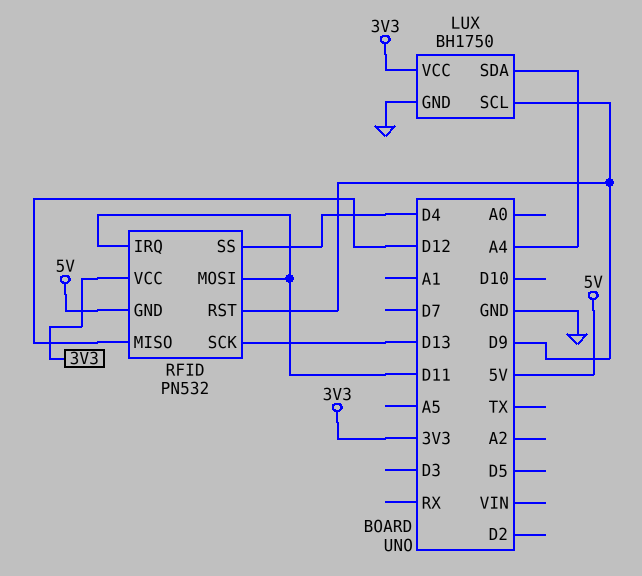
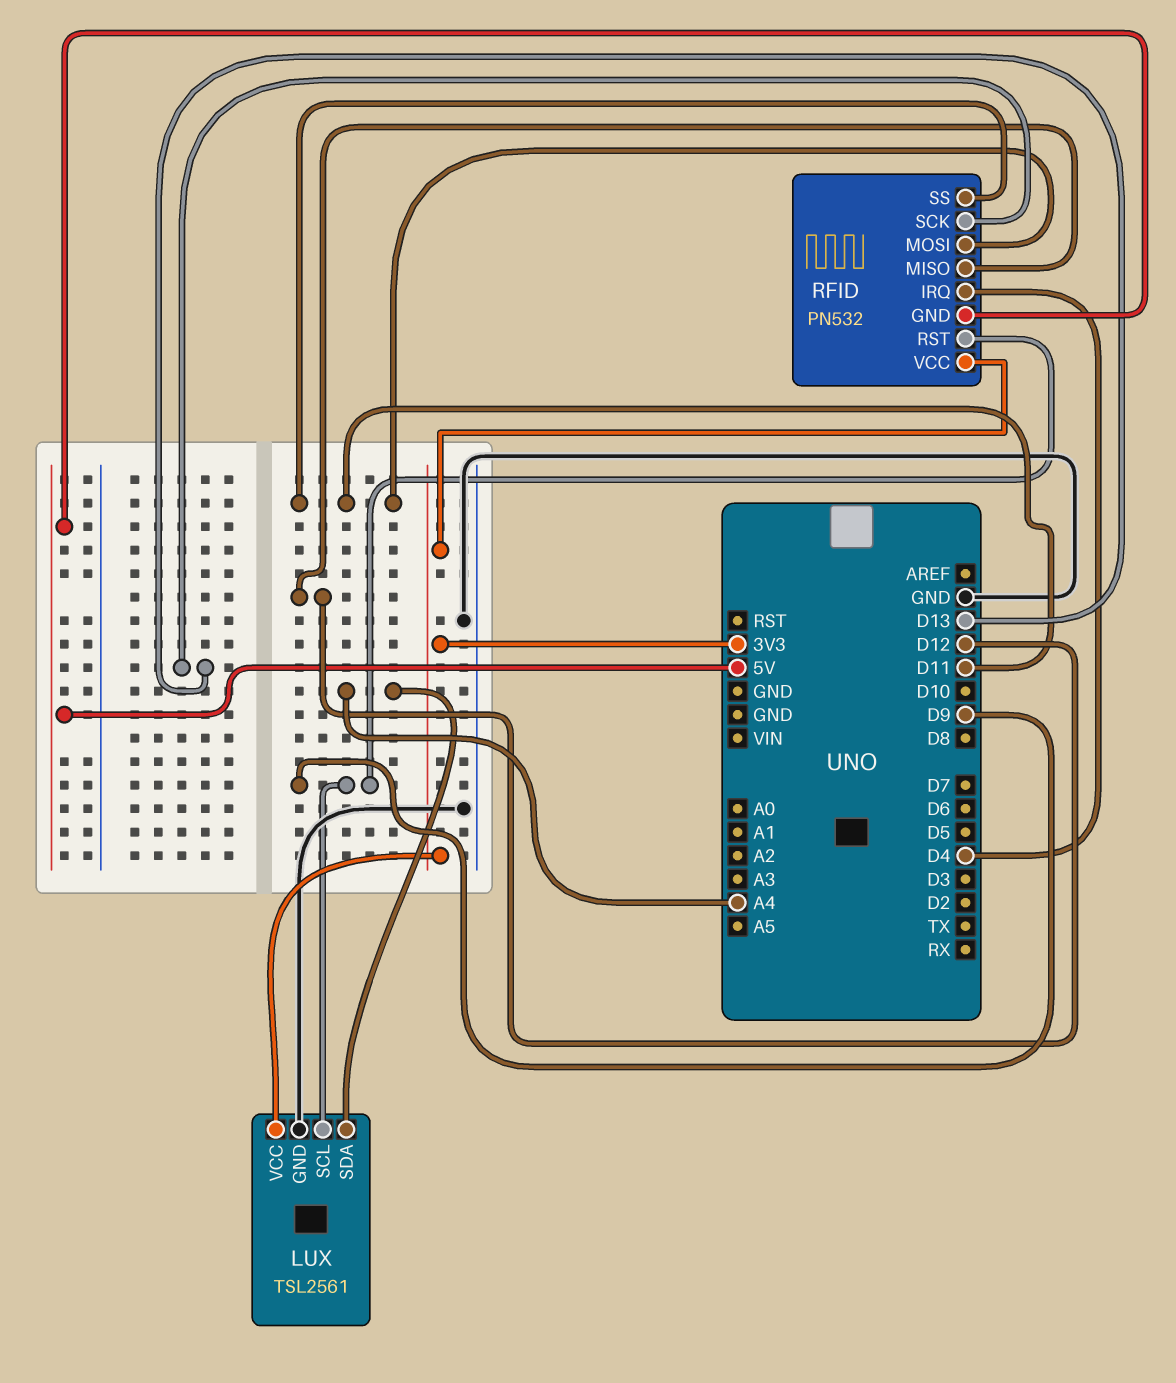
LUX: BH1750 -> TSL2561
RFID pin IRQ: D11 -> D4
RFID pin SS: D4 -> D11

